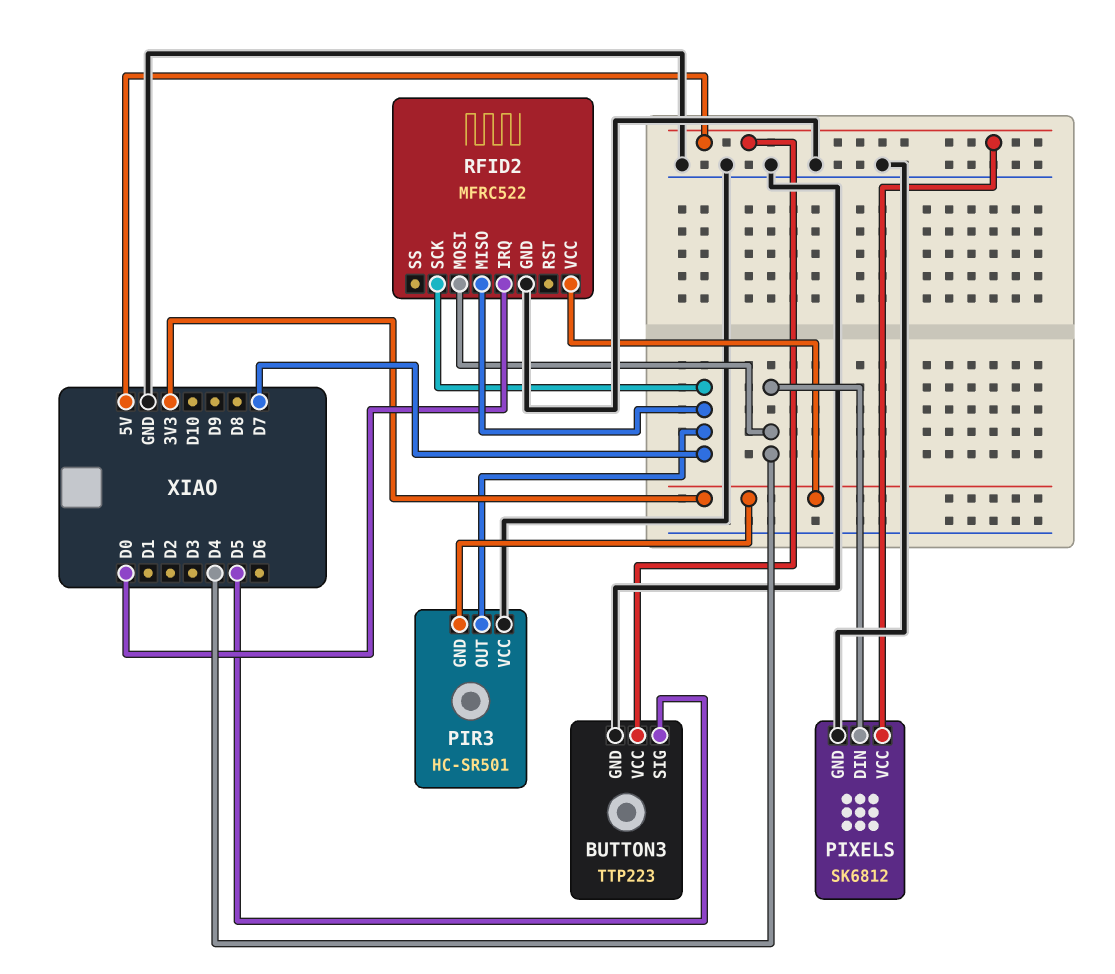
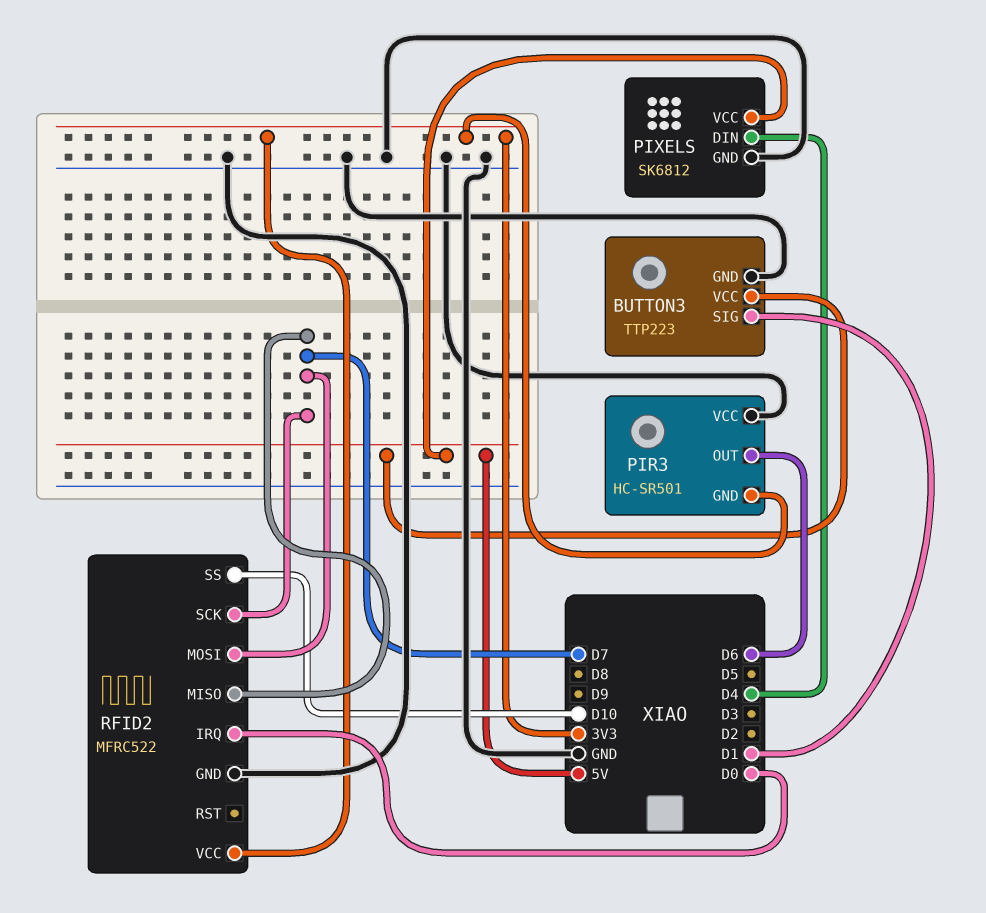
BUTTON3 pin SIG: D5 -> D1
PIR3 pin OUT: D7 -> D6
RFID2 pin MOSI: D4 -> D7
RFID2 pin SS: none -> D10

